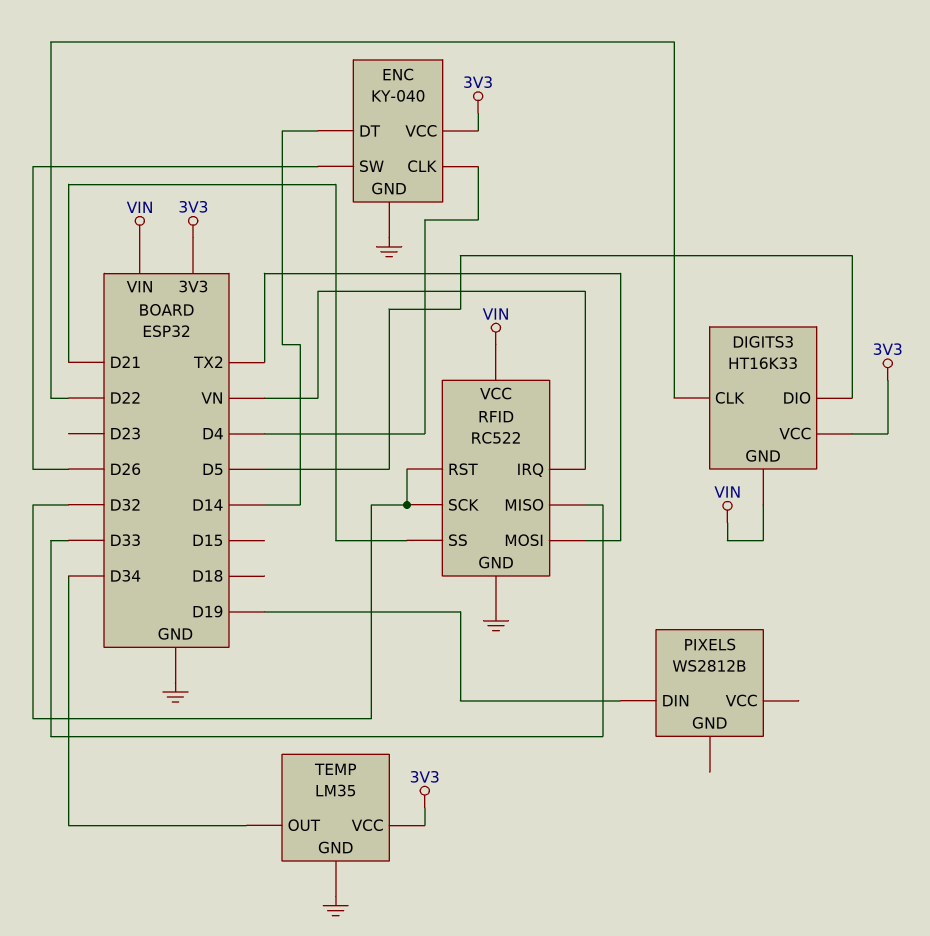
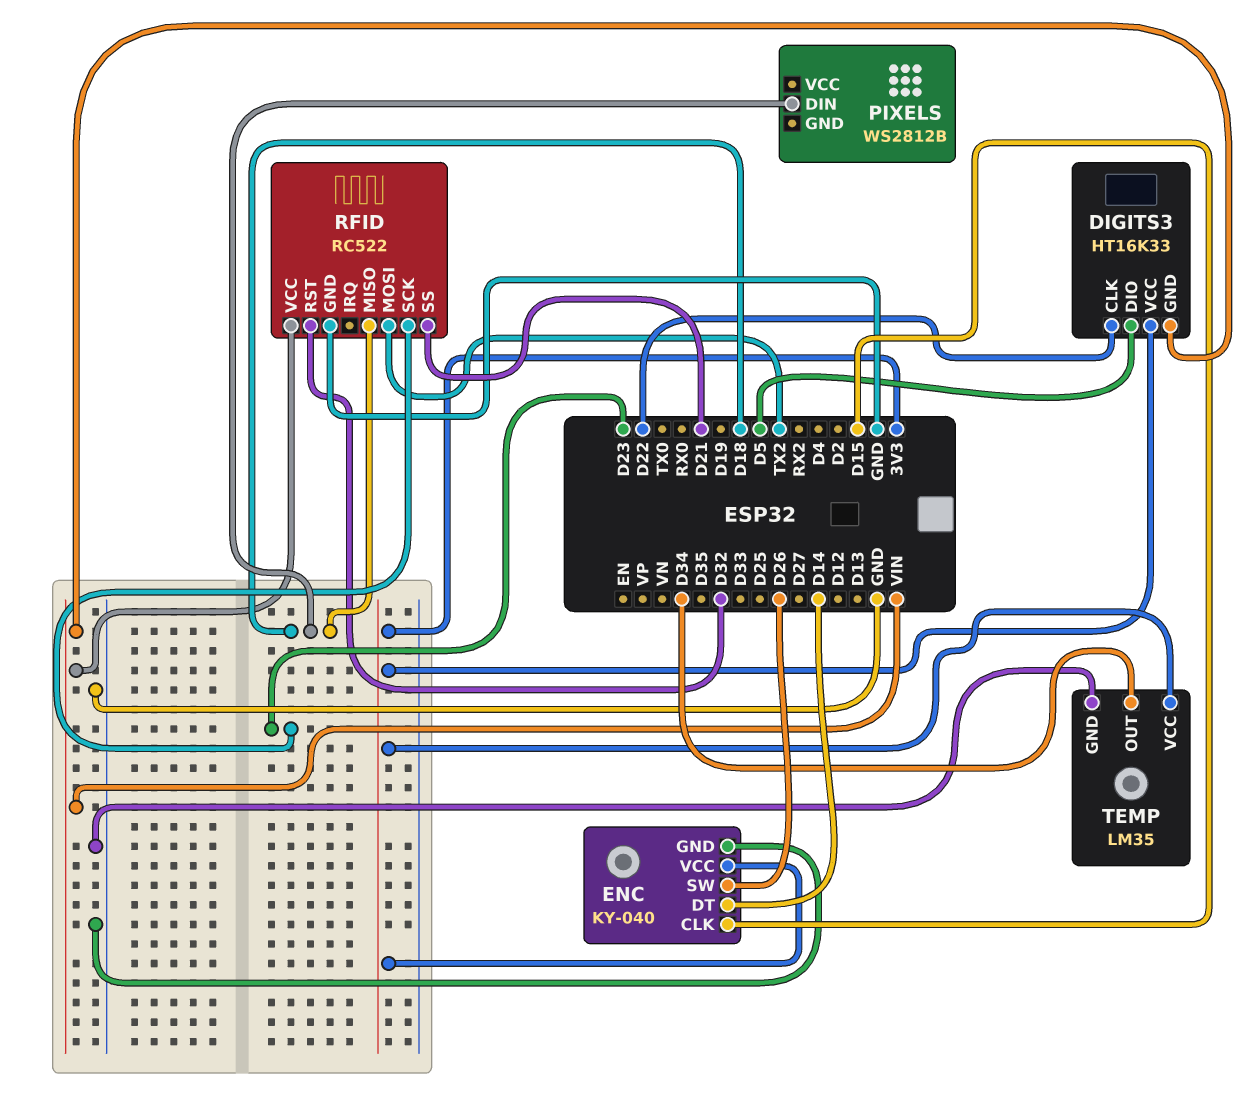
ENC pin CLK: D4 -> D15
PIXELS pin DIN: D19 -> D18
RFID pin IRQ: VN -> none
RFID pin MISO: D33 -> D18
RFID pin SCK: D32 -> D23

